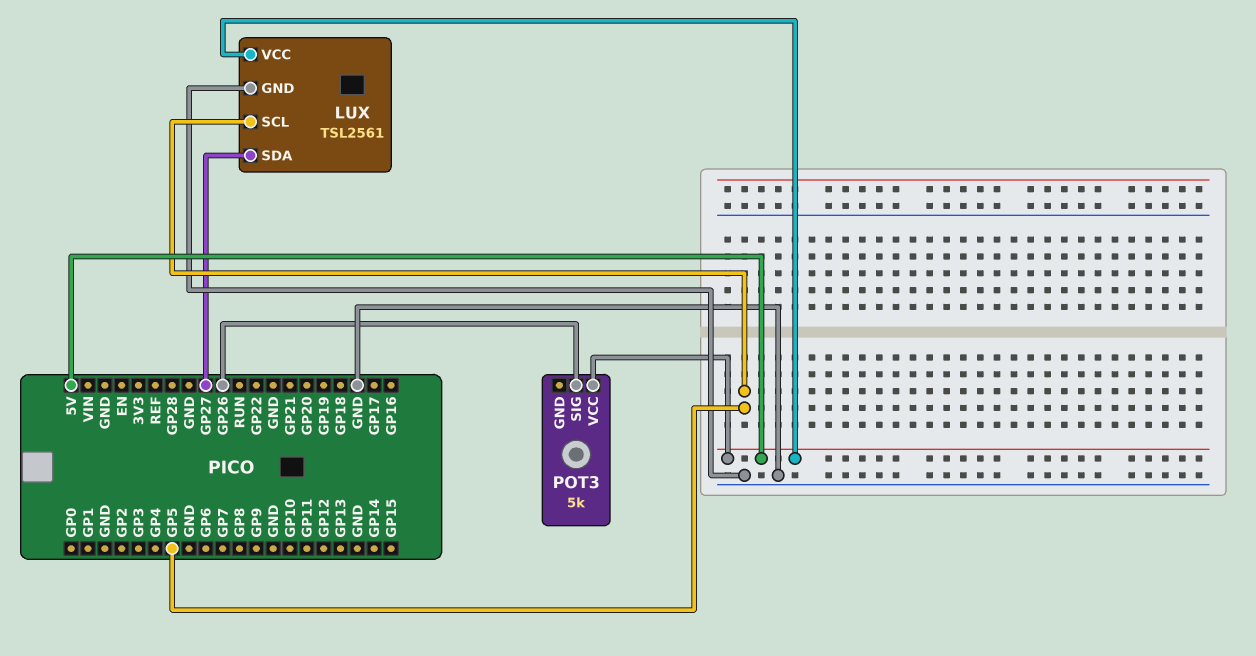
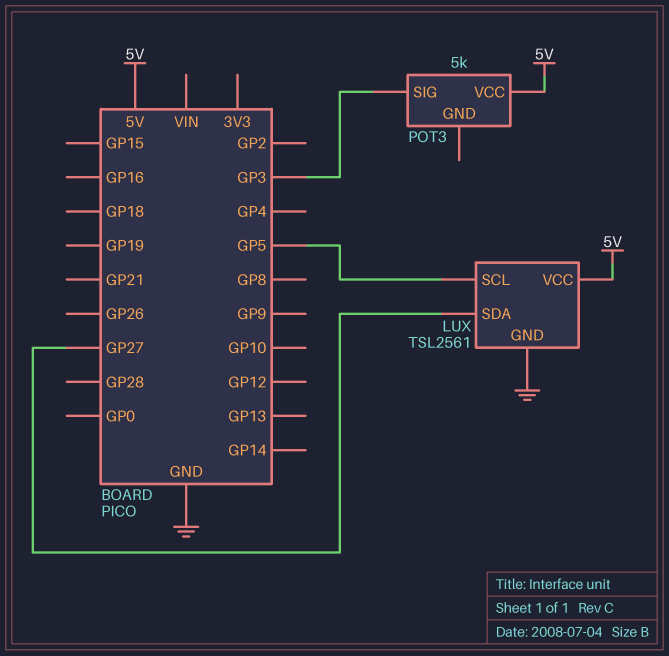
POT3 pin SIG: GP26 -> GP3

